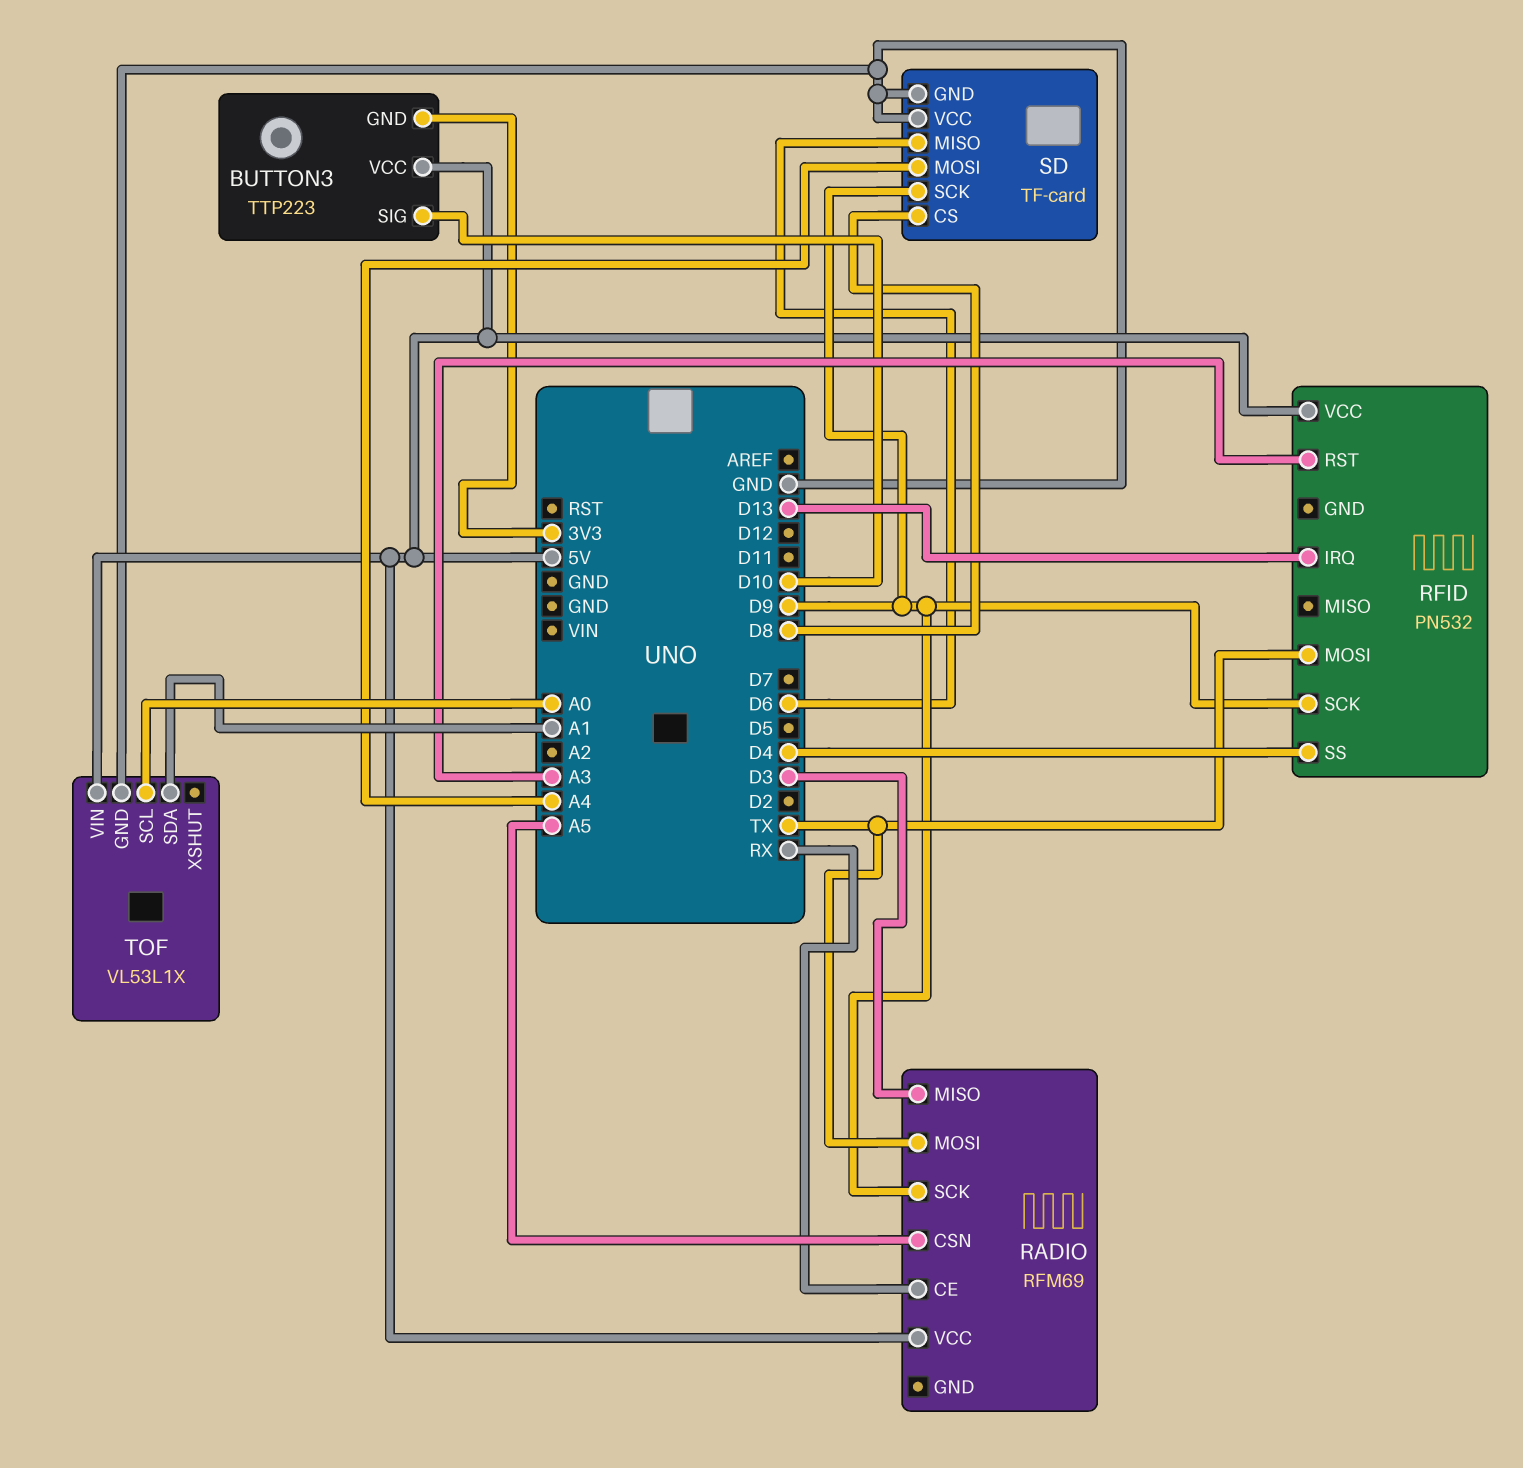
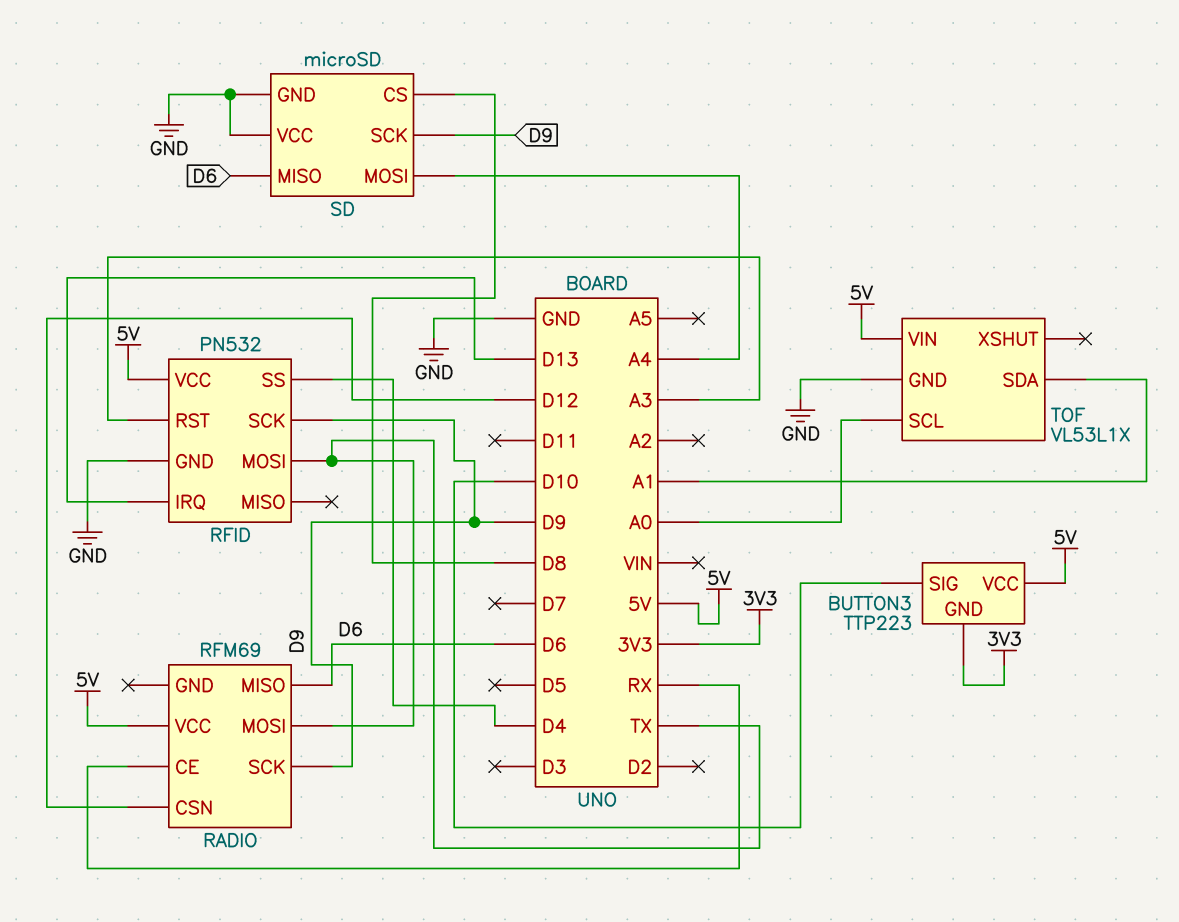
RADIO pin CSN: A5 -> D12
RADIO pin MISO: D3 -> D6
RFID pin GND: none -> GND
SD: TF-card -> microSD

